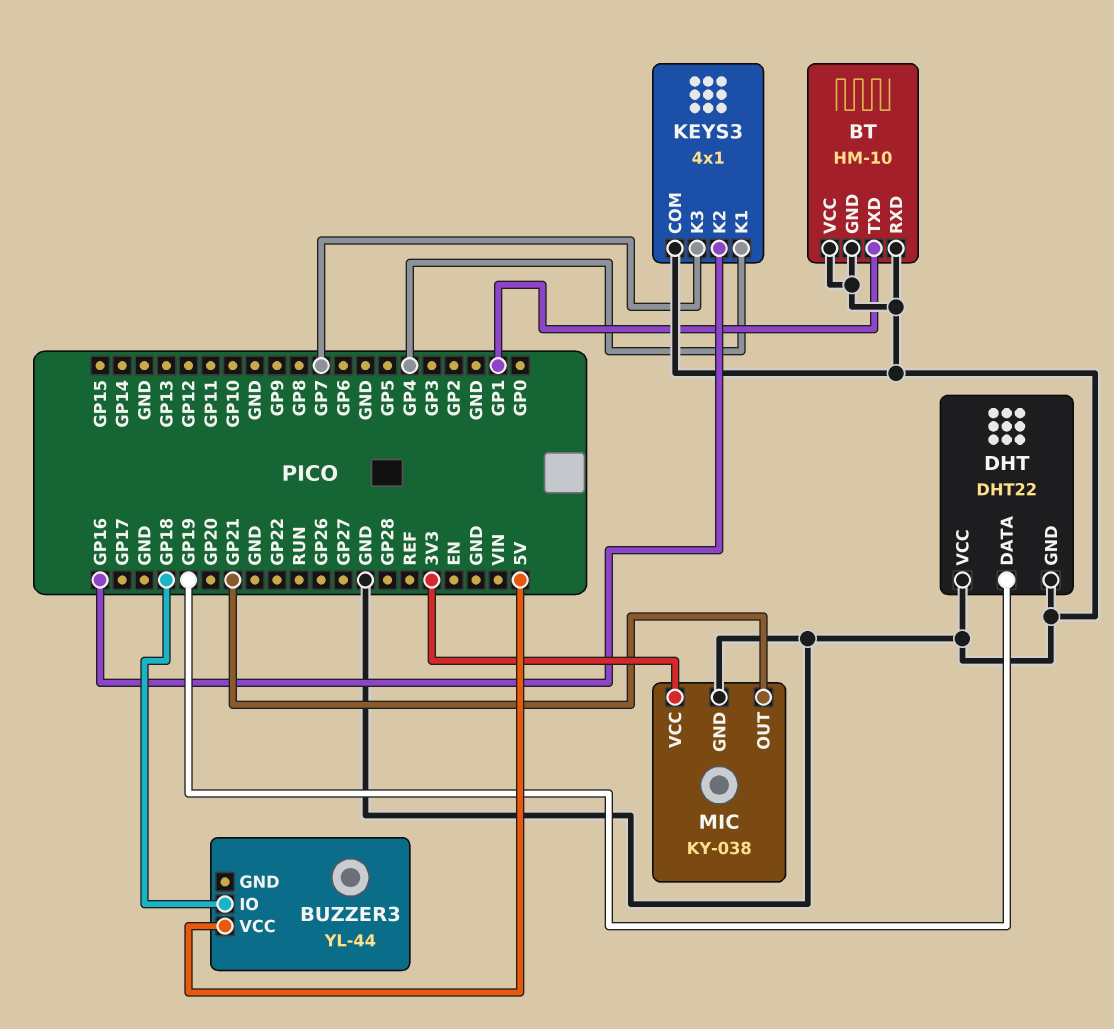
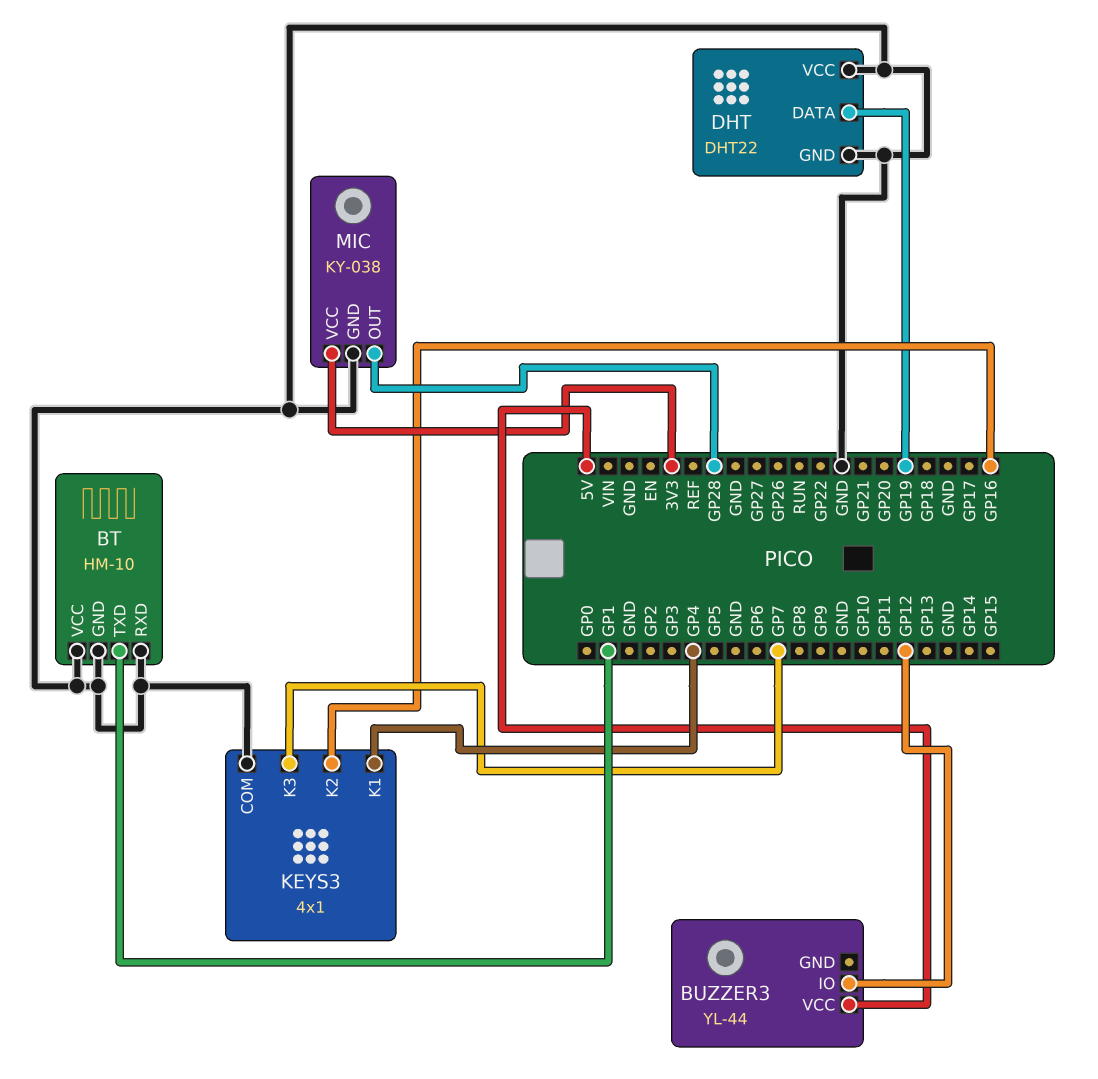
BUZZER3 pin IO: GP18 -> GP12
MIC pin OUT: GP21 -> GP28

